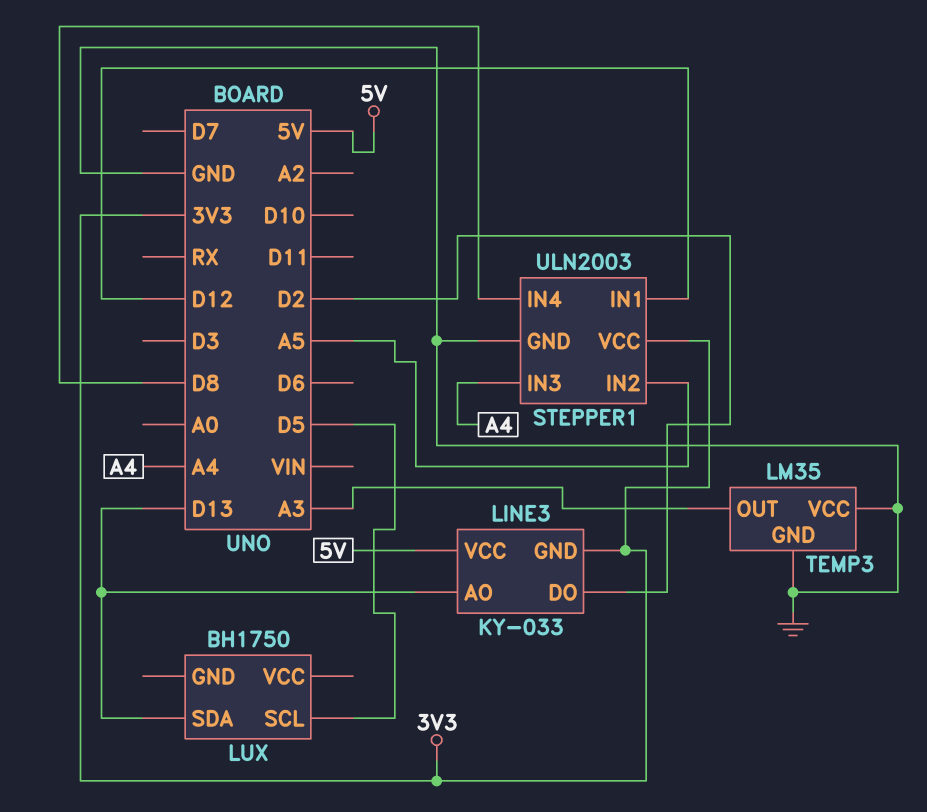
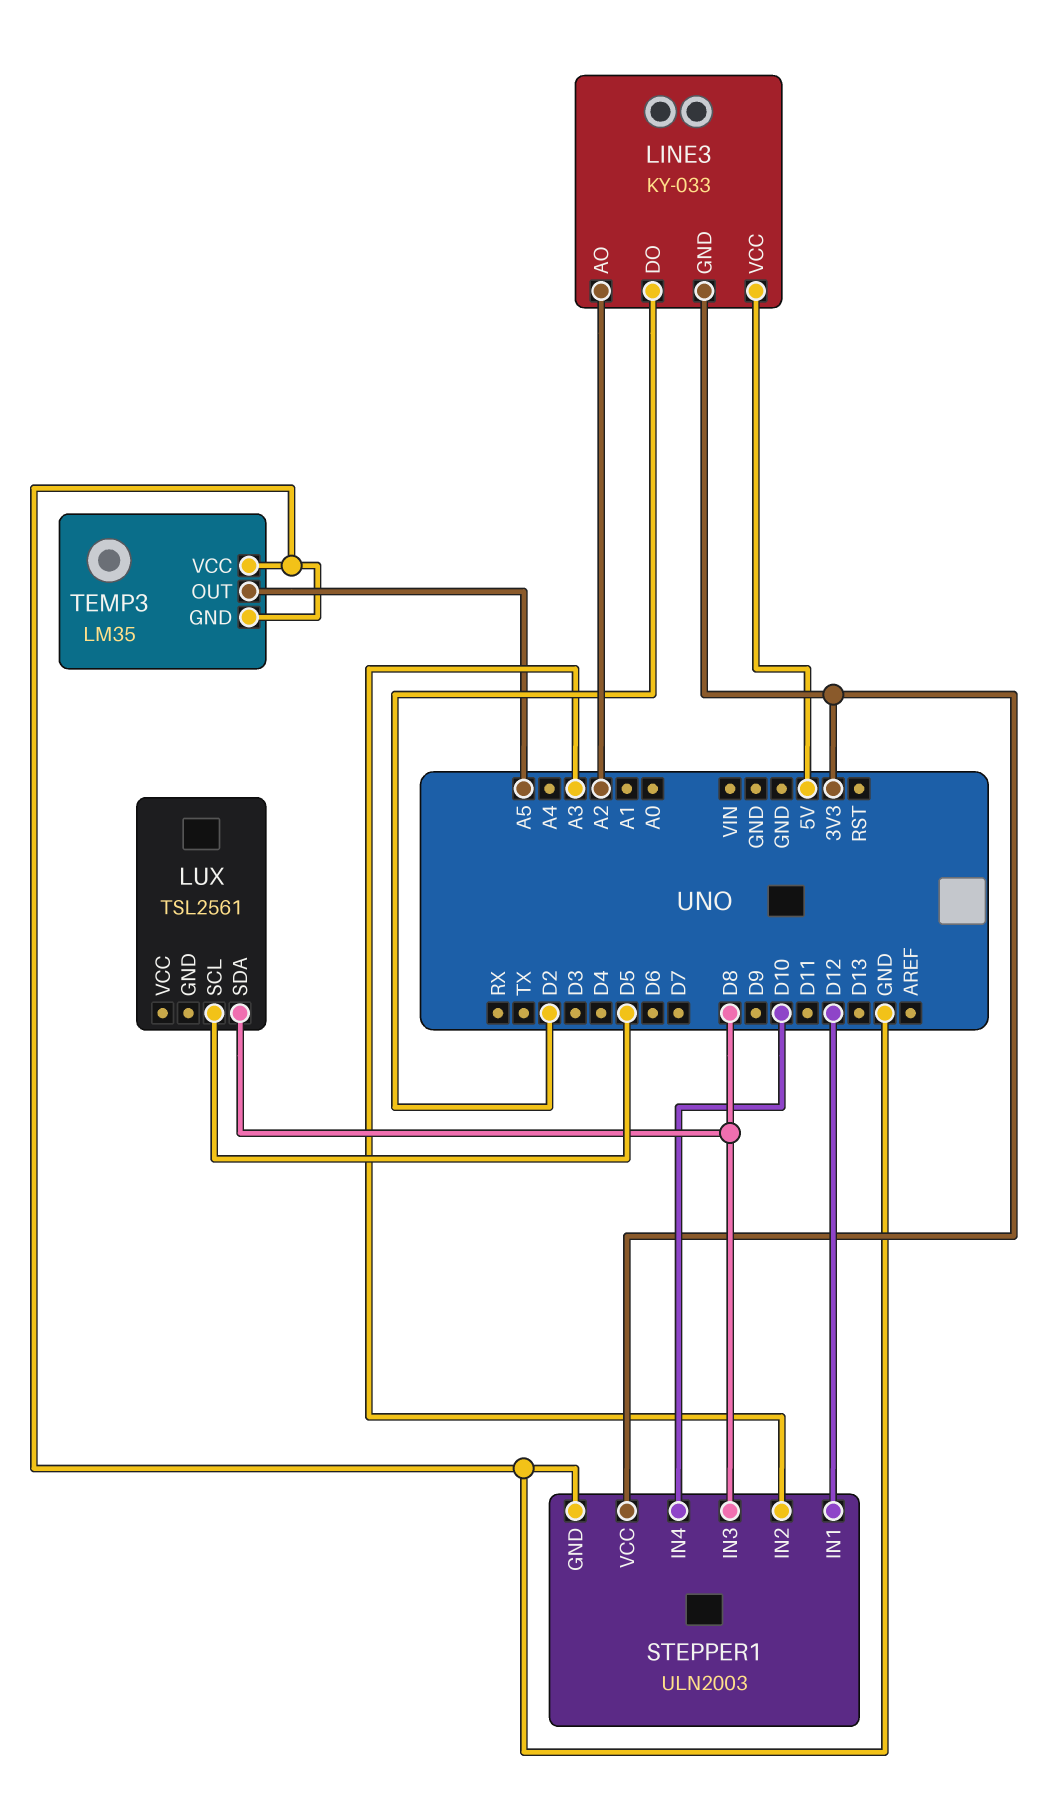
LINE3 pin AO: D13 -> A2
LUX: BH1750 -> TSL2561
LUX pin SDA: D13 -> D8
STEPPER1 pin IN2: A5 -> A3
STEPPER1 pin IN3: A4 -> D8
STEPPER1 pin IN4: D8 -> D10
TEMP3 pin OUT: A3 -> A5

